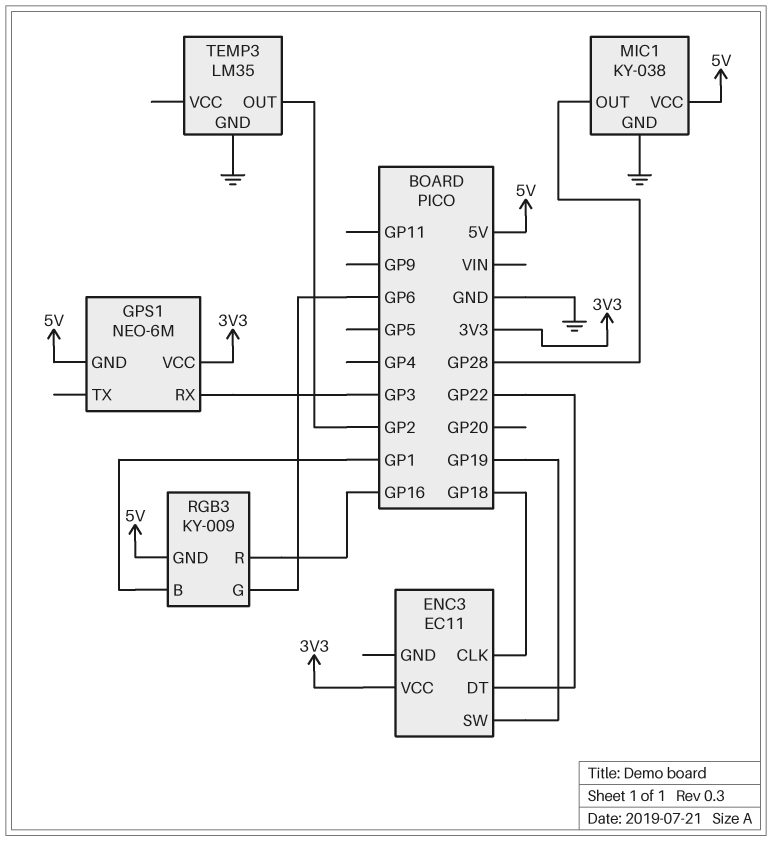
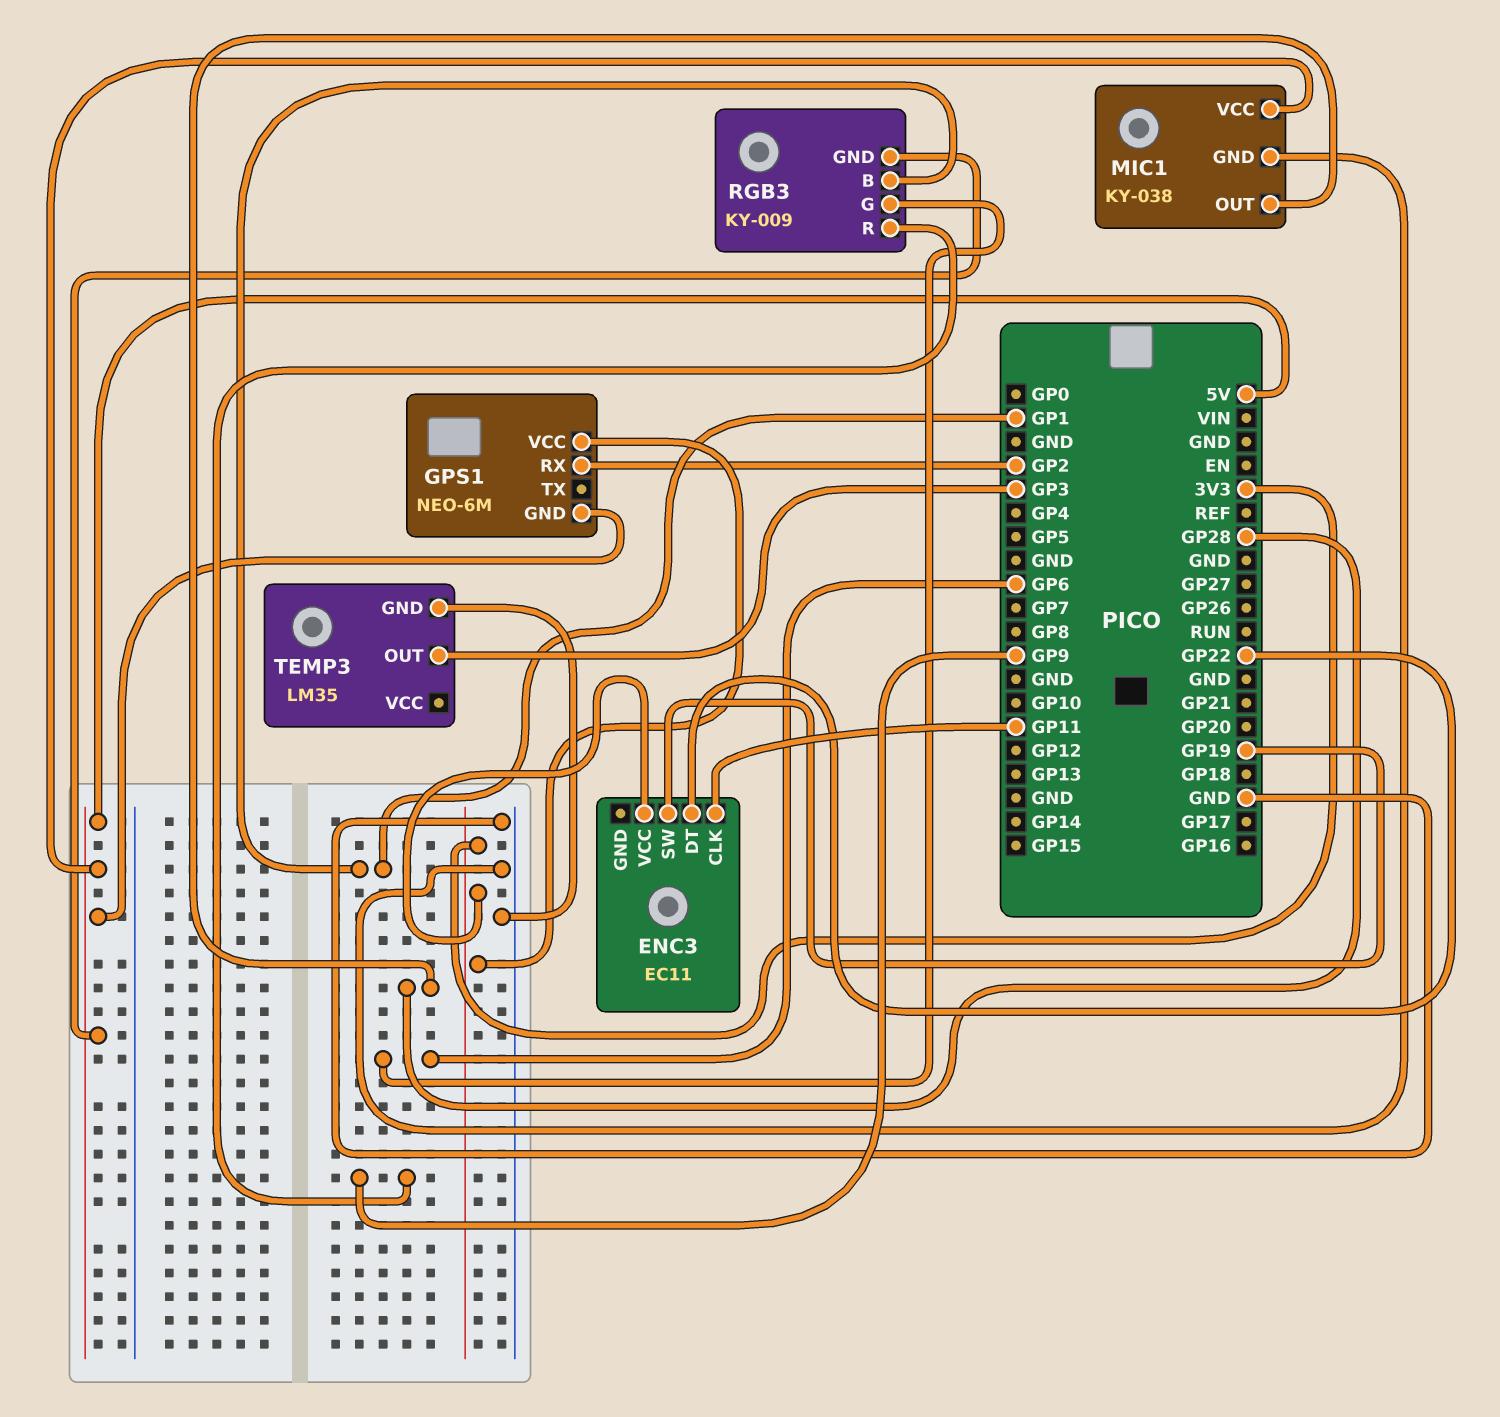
ENC3 pin CLK: GP18 -> GP11
GPS1 pin RX: GP3 -> GP2
RGB3 pin R: GP16 -> GP9
TEMP3 pin OUT: GP2 -> GP3

